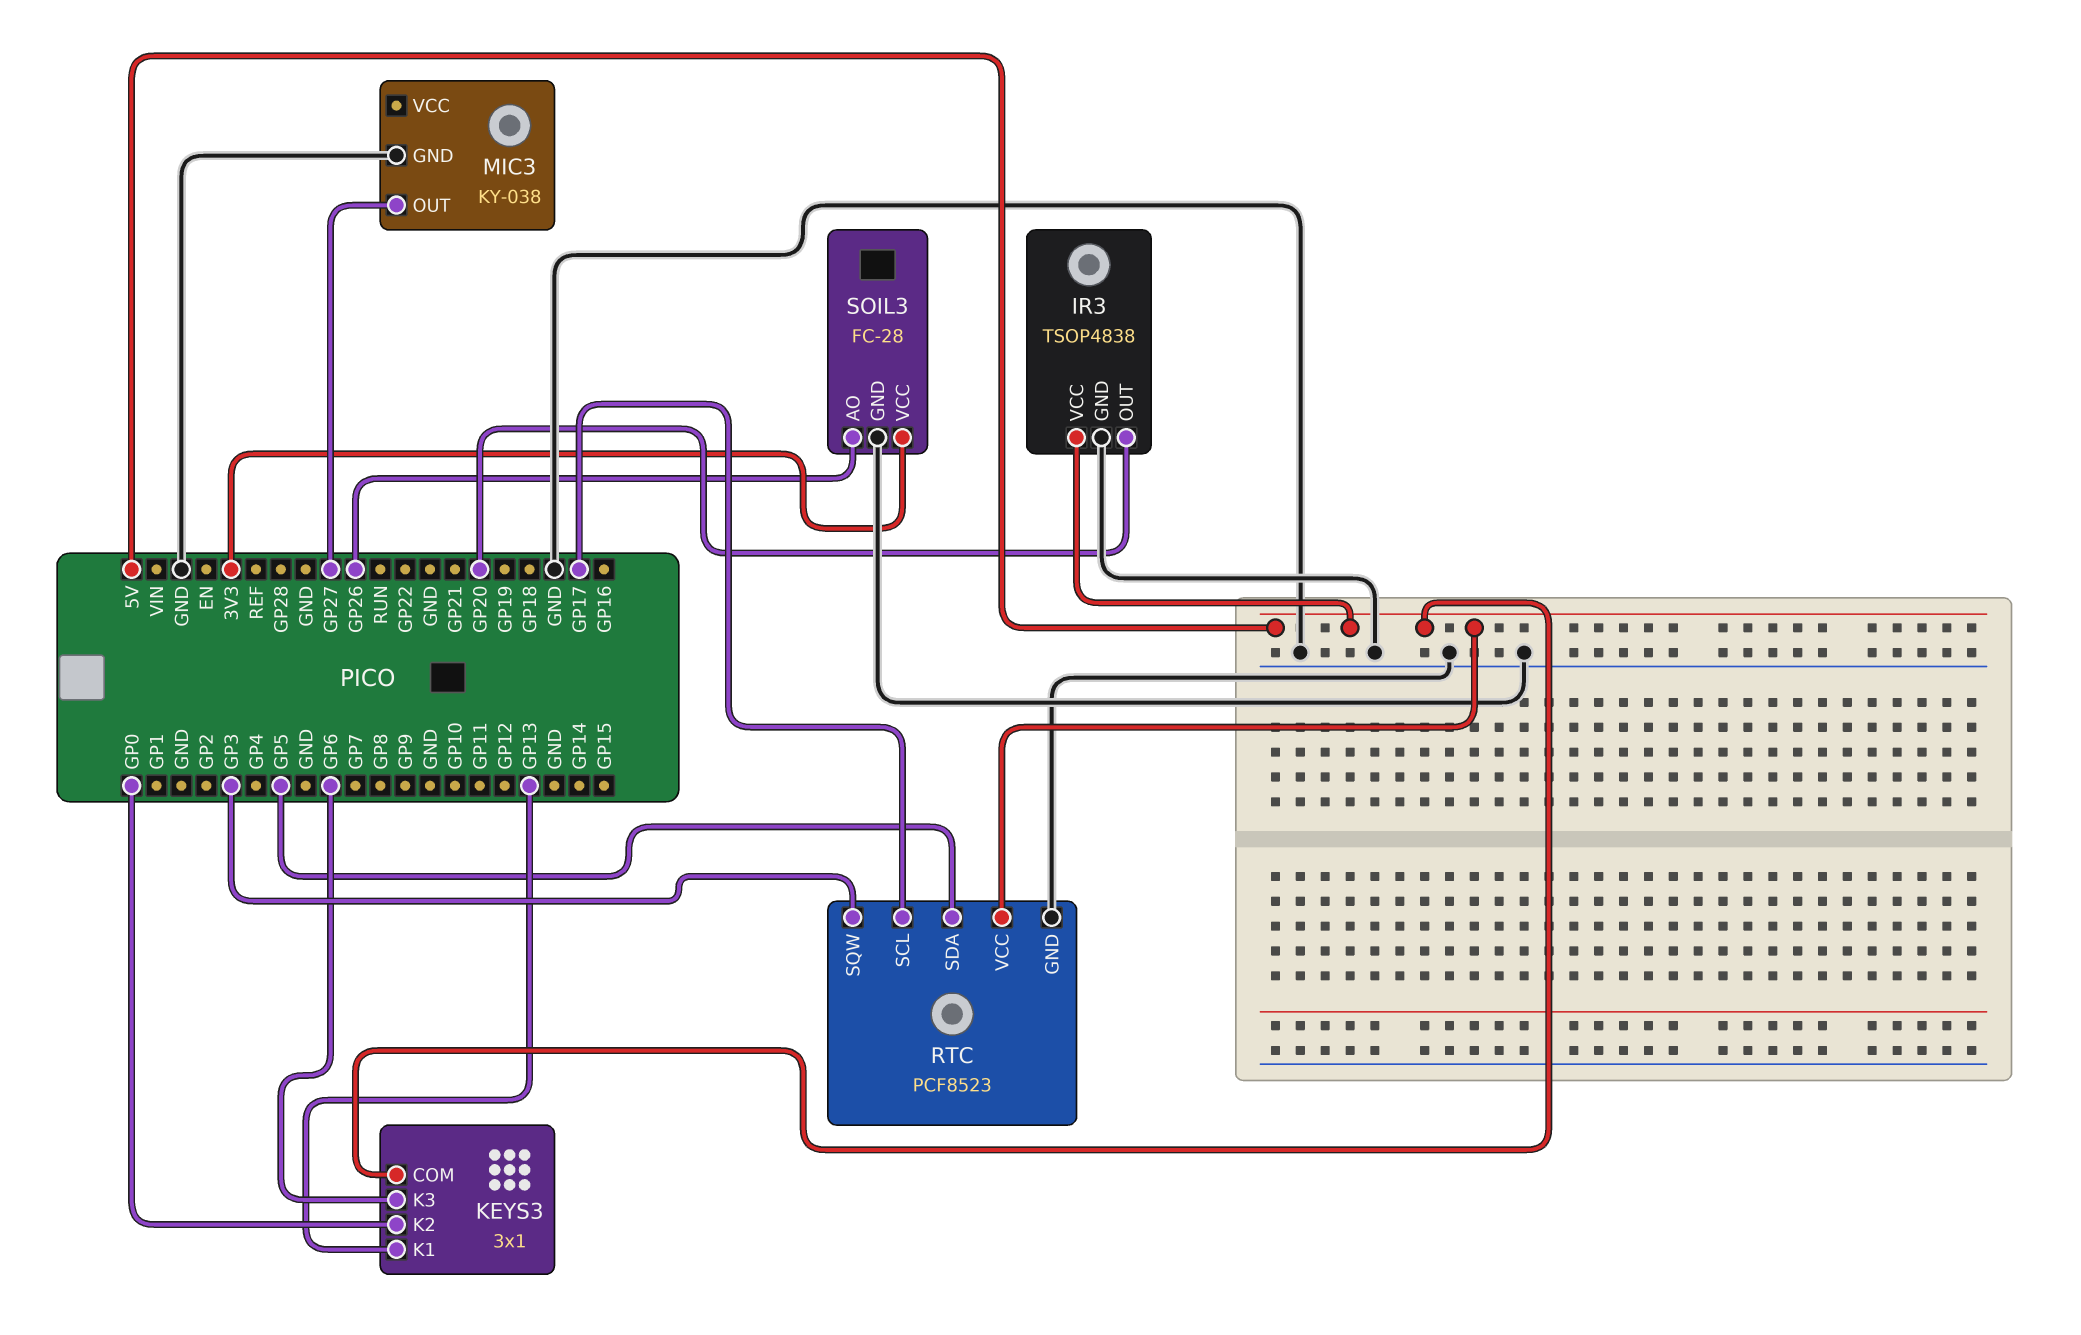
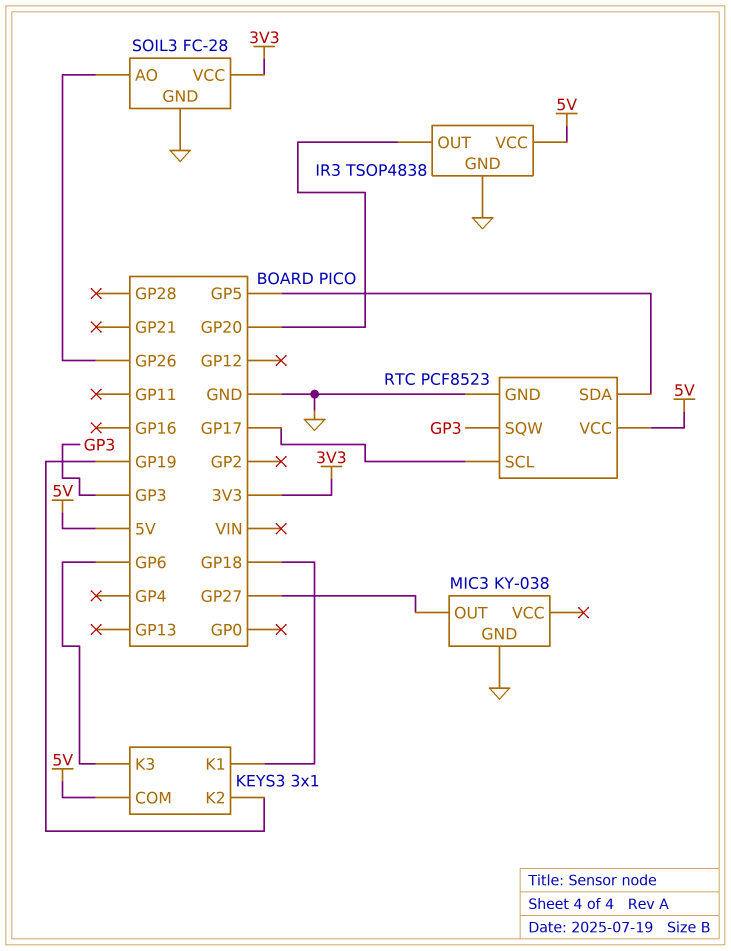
KEYS3 pin K1: GP13 -> GP18
KEYS3 pin K2: GP0 -> GP19

